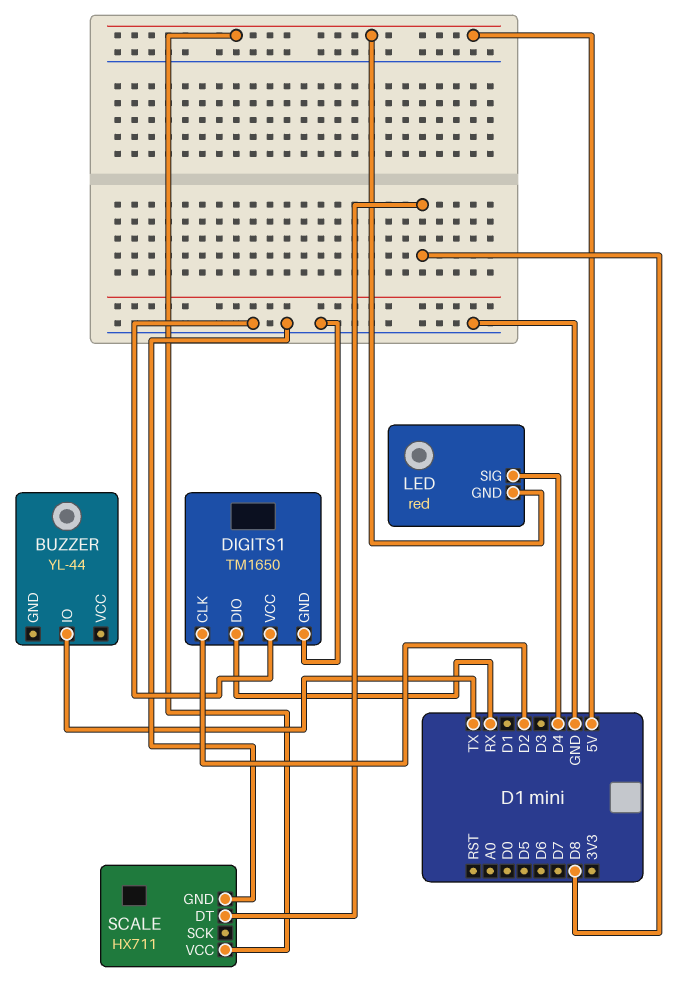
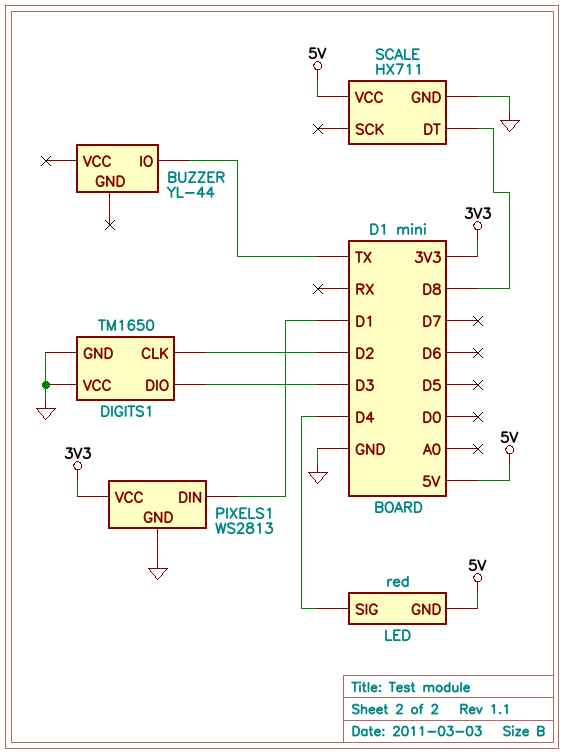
DIGITS1 pin DIO: RX -> D3
PIXELS1: none -> WS2813
PIXELS1 pin DIN: none -> D1
PIXELS1 pin GND: none -> GND
PIXELS1 pin VCC: none -> 3V3

